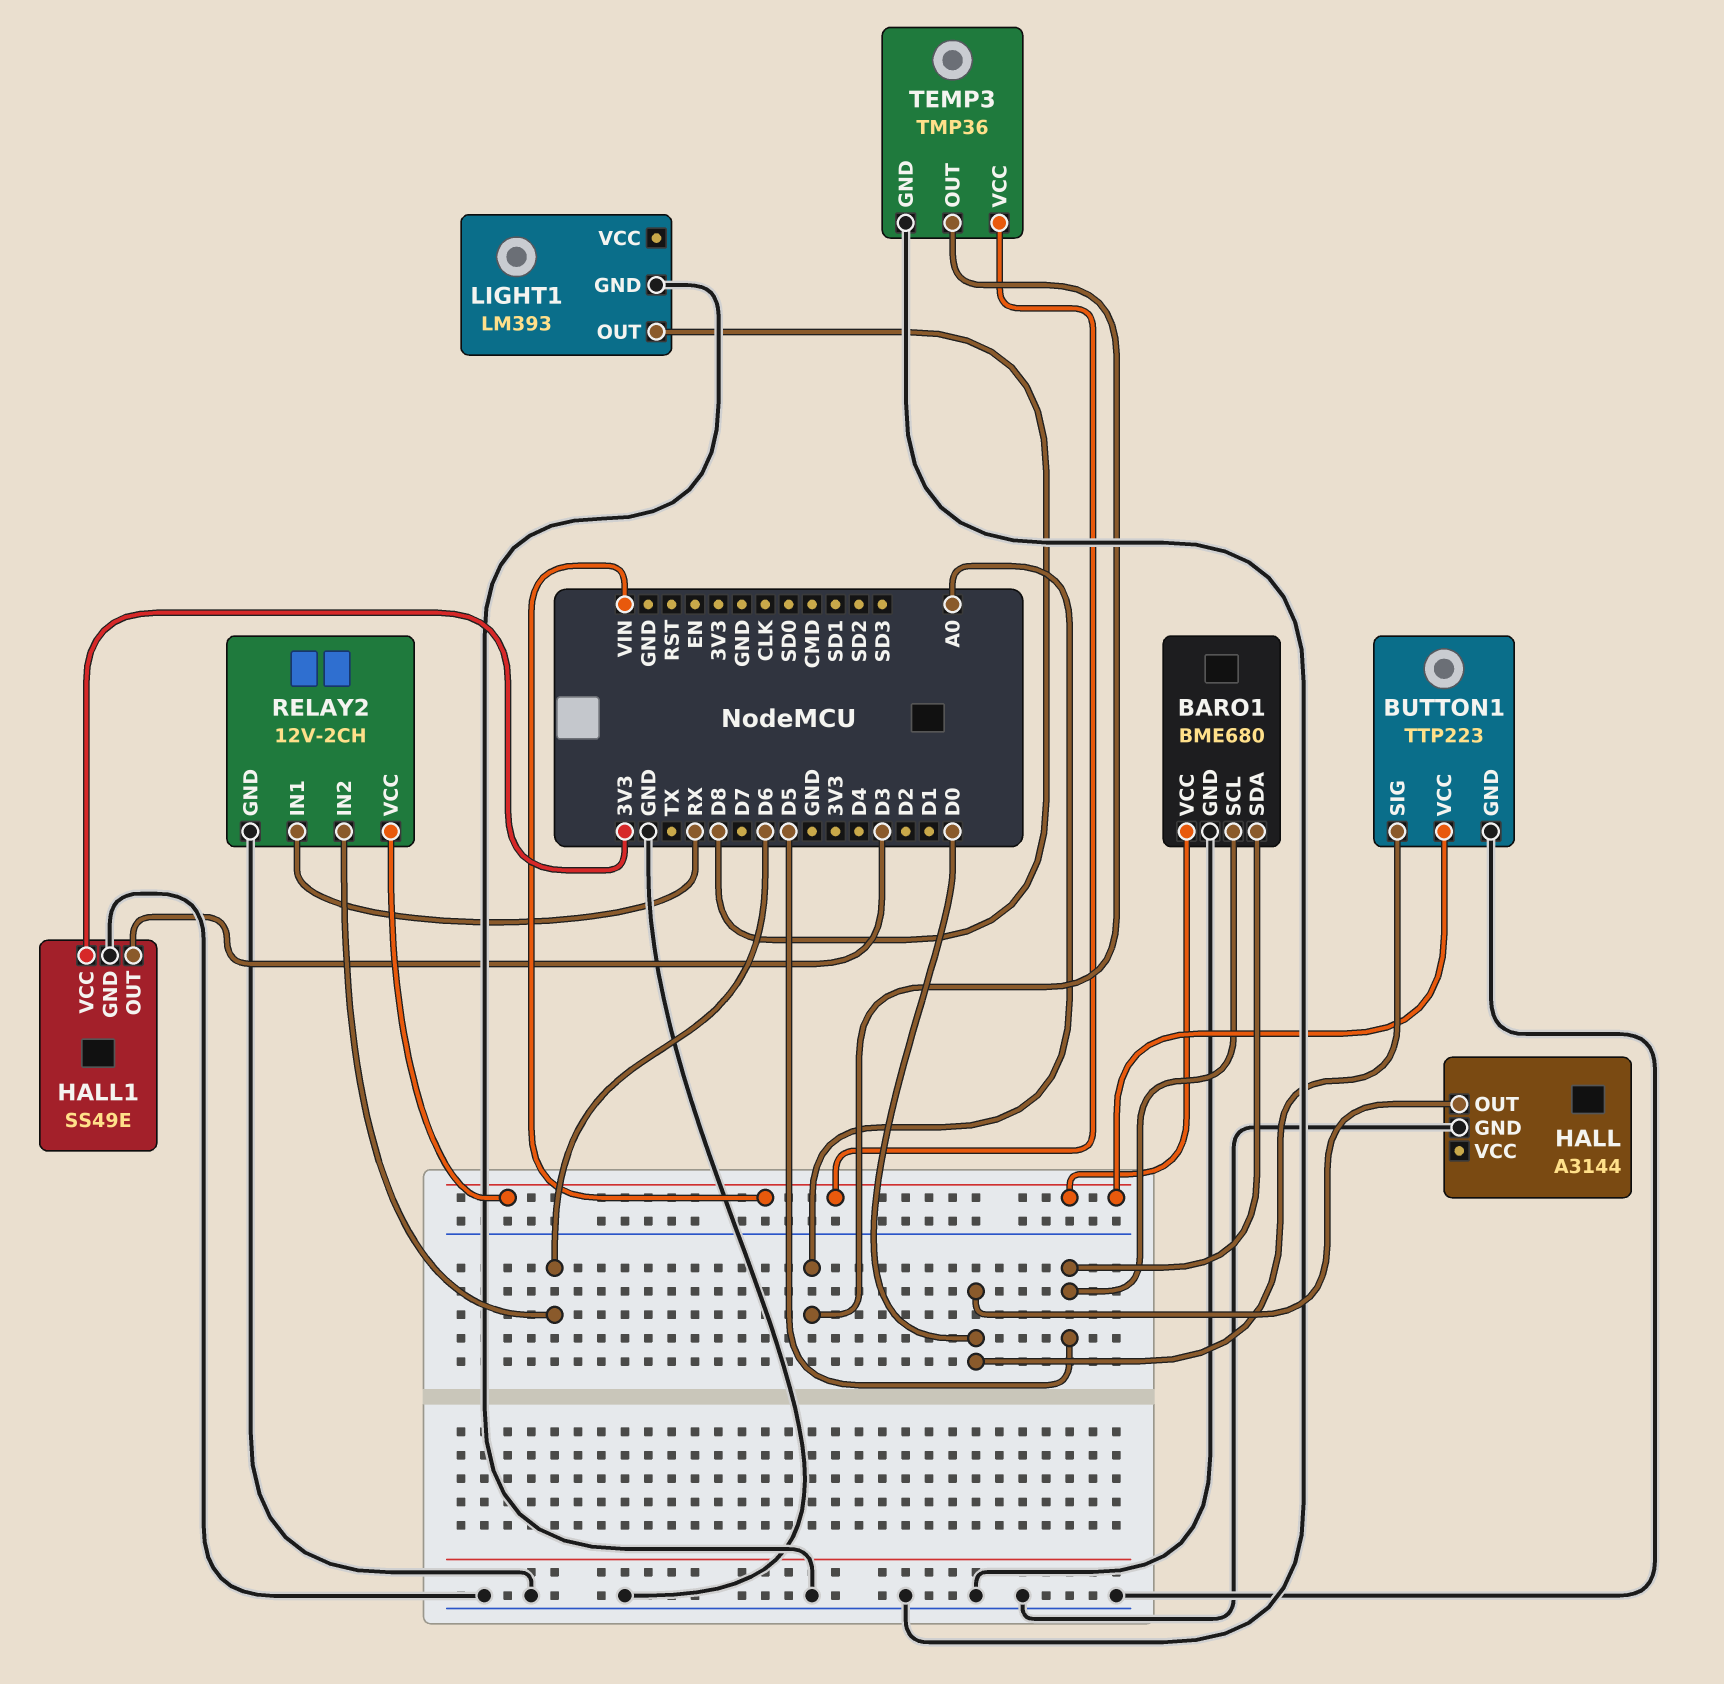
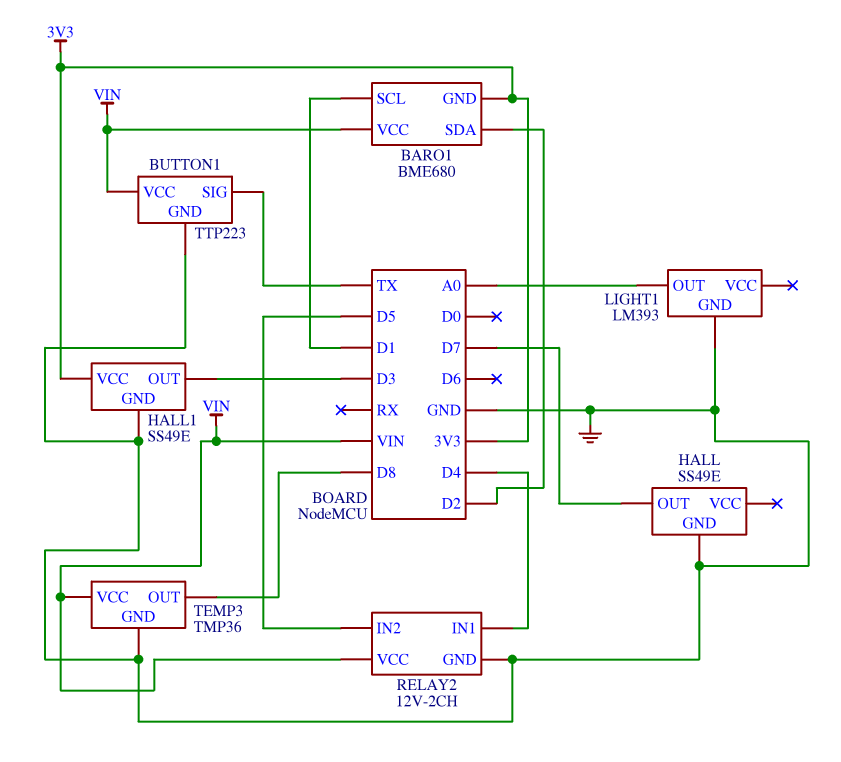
BARO1 pin GND: GND -> 3V3
BARO1 pin SCL: D5 -> D1
BARO1 pin SDA: D5 -> D2
BUTTON1 pin SIG: D0 -> TX
HALL: A3144 -> SS49E
HALL pin OUT: D0 -> D7
LIGHT1 pin OUT: D8 -> A0
RELAY2 pin IN1: RX -> D4
RELAY2 pin IN2: D6 -> D5
TEMP3 pin OUT: A0 -> D8

